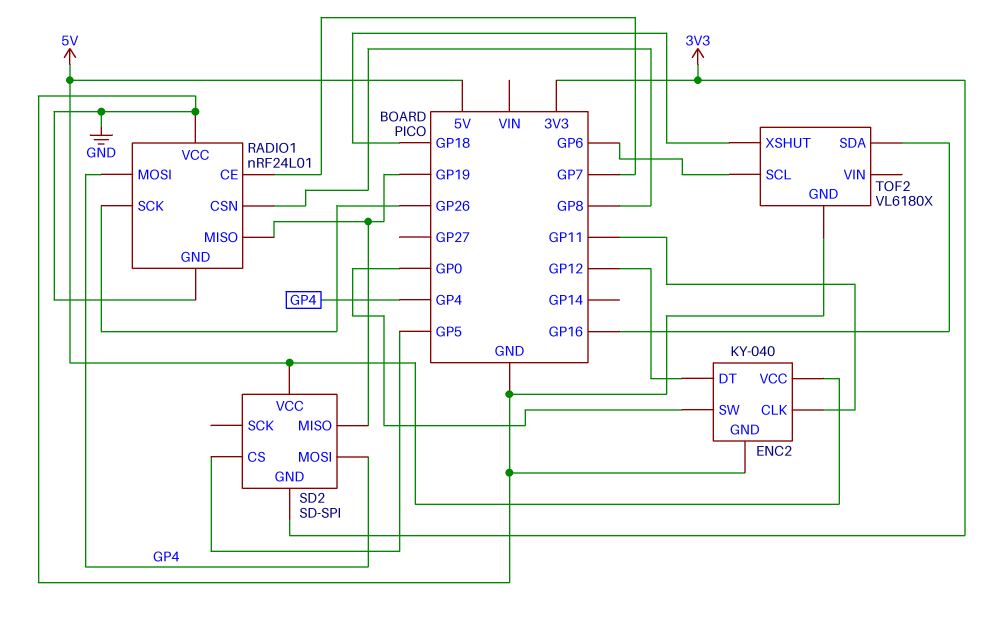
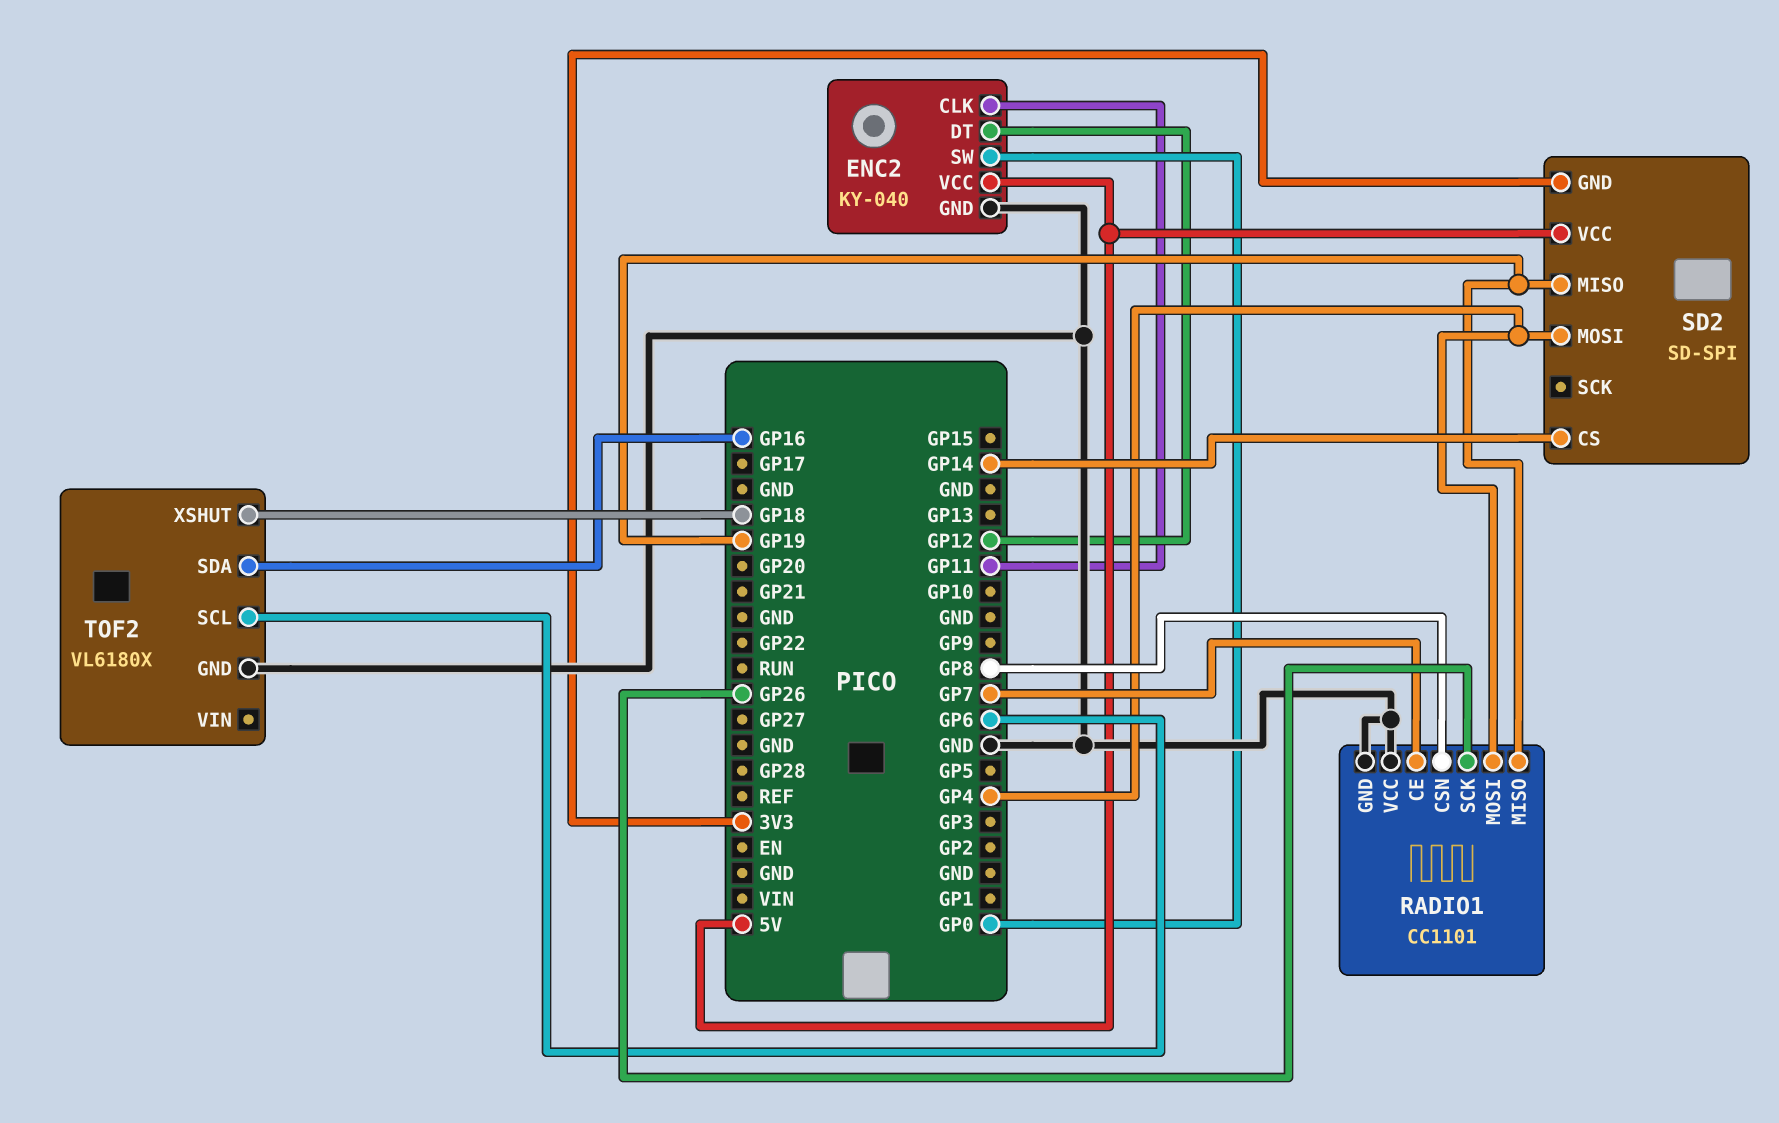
RADIO1: nRF24L01 -> CC1101
SD2 pin CS: GP5 -> GP14

